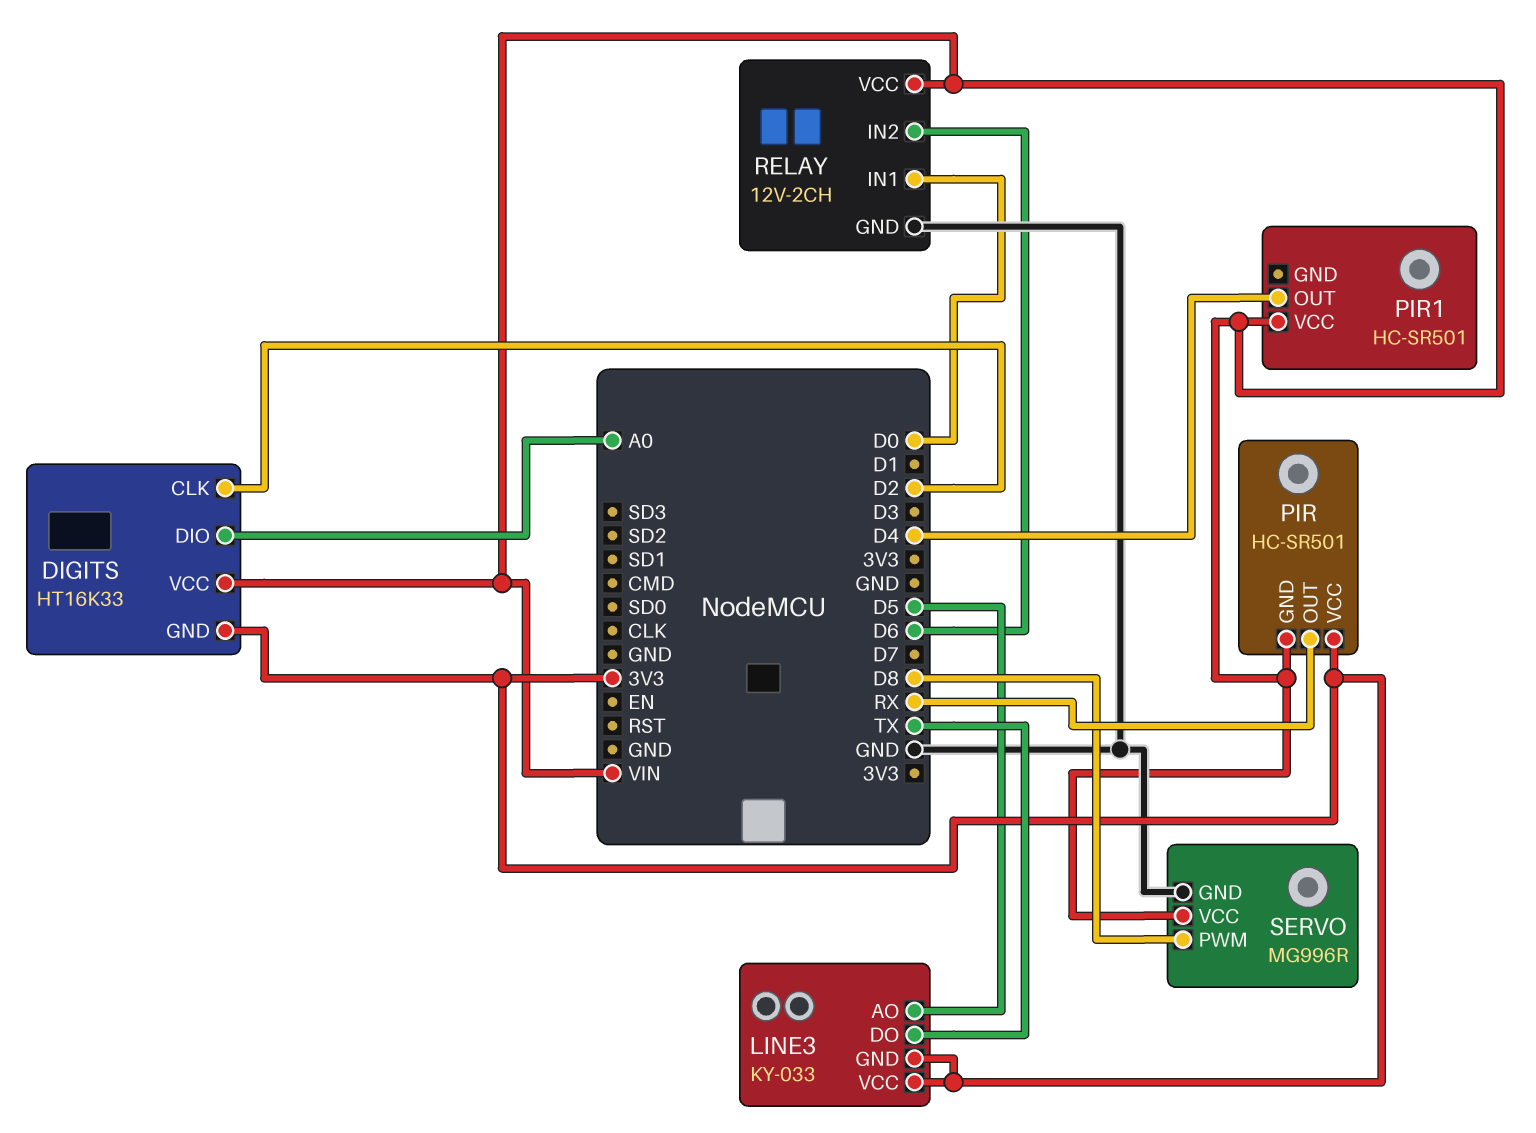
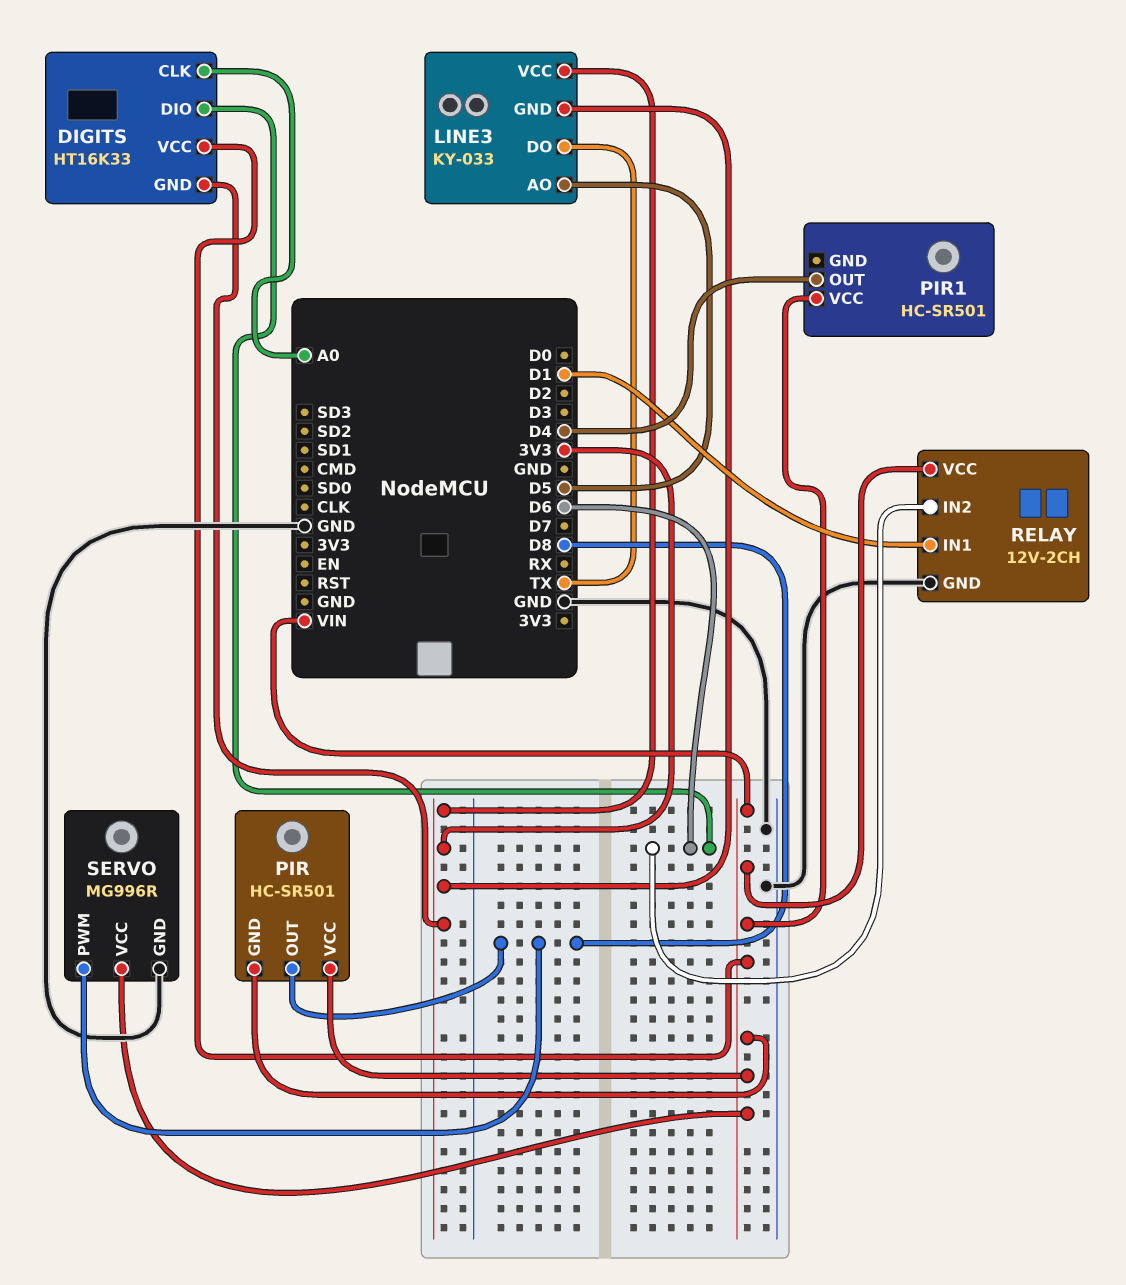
DIGITS pin CLK: D2 -> A0
DIGITS pin DIO: A0 -> D6
PIR pin OUT: RX -> D8
PIR pin VCC: 3V3 -> VIN
RELAY pin IN1: D0 -> D1

